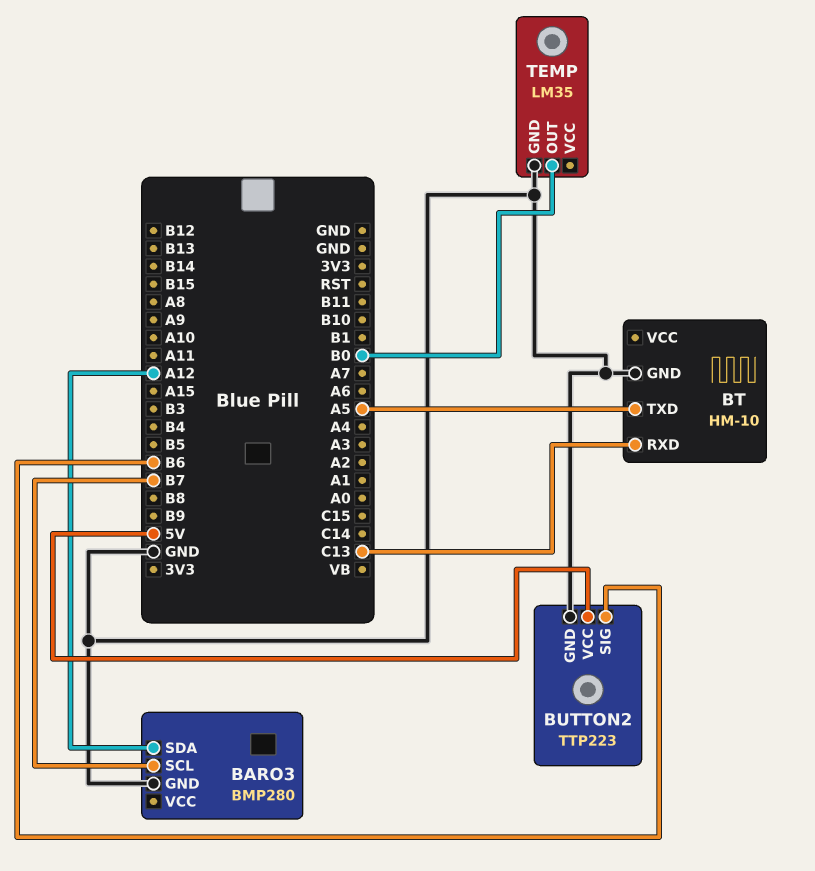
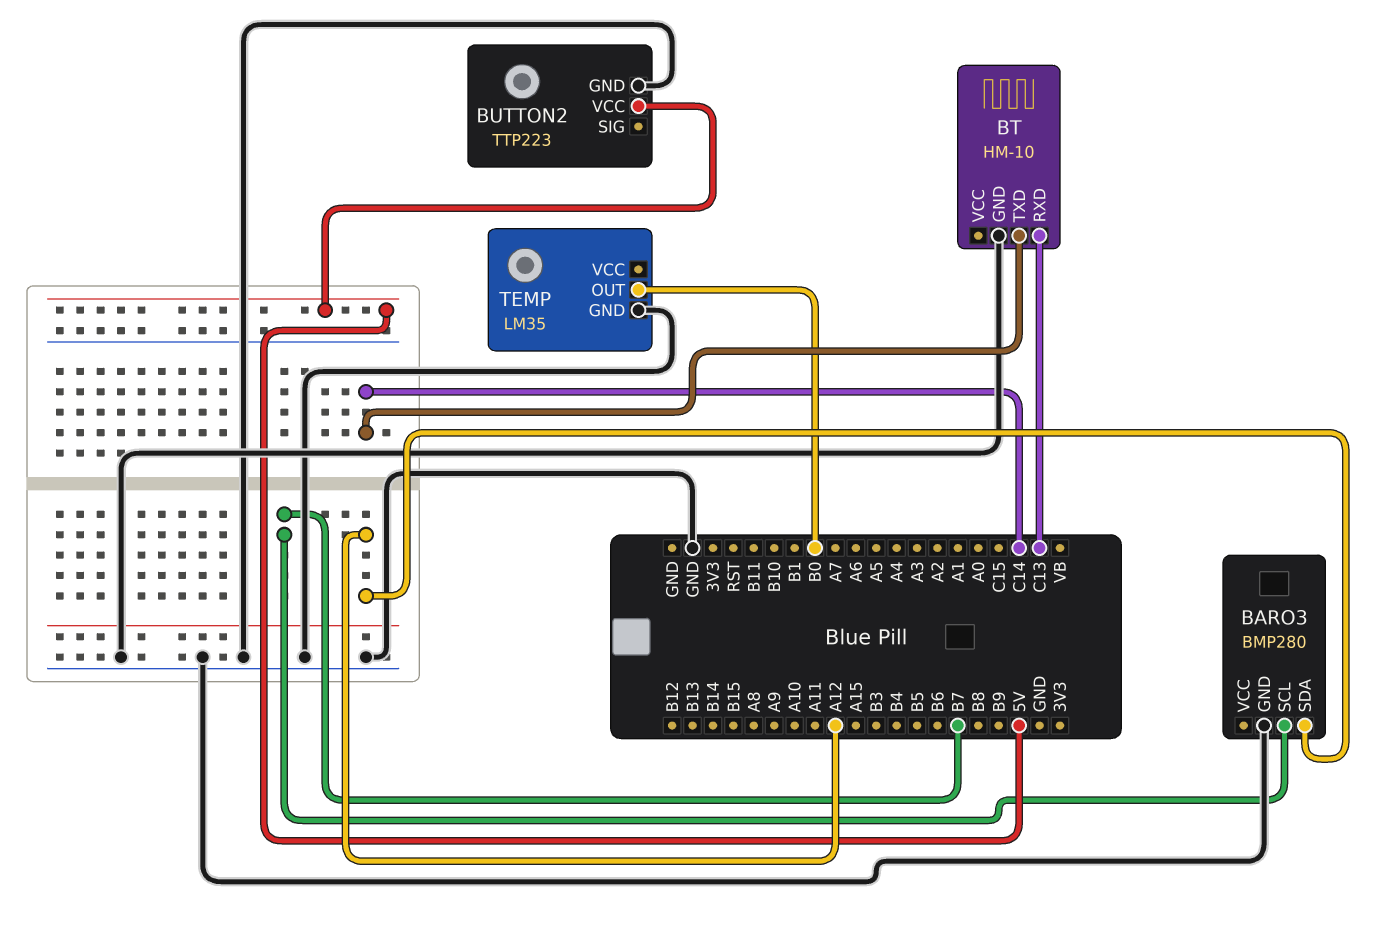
BT pin TXD: A5 -> C14
BUTTON2 pin SIG: B6 -> none

